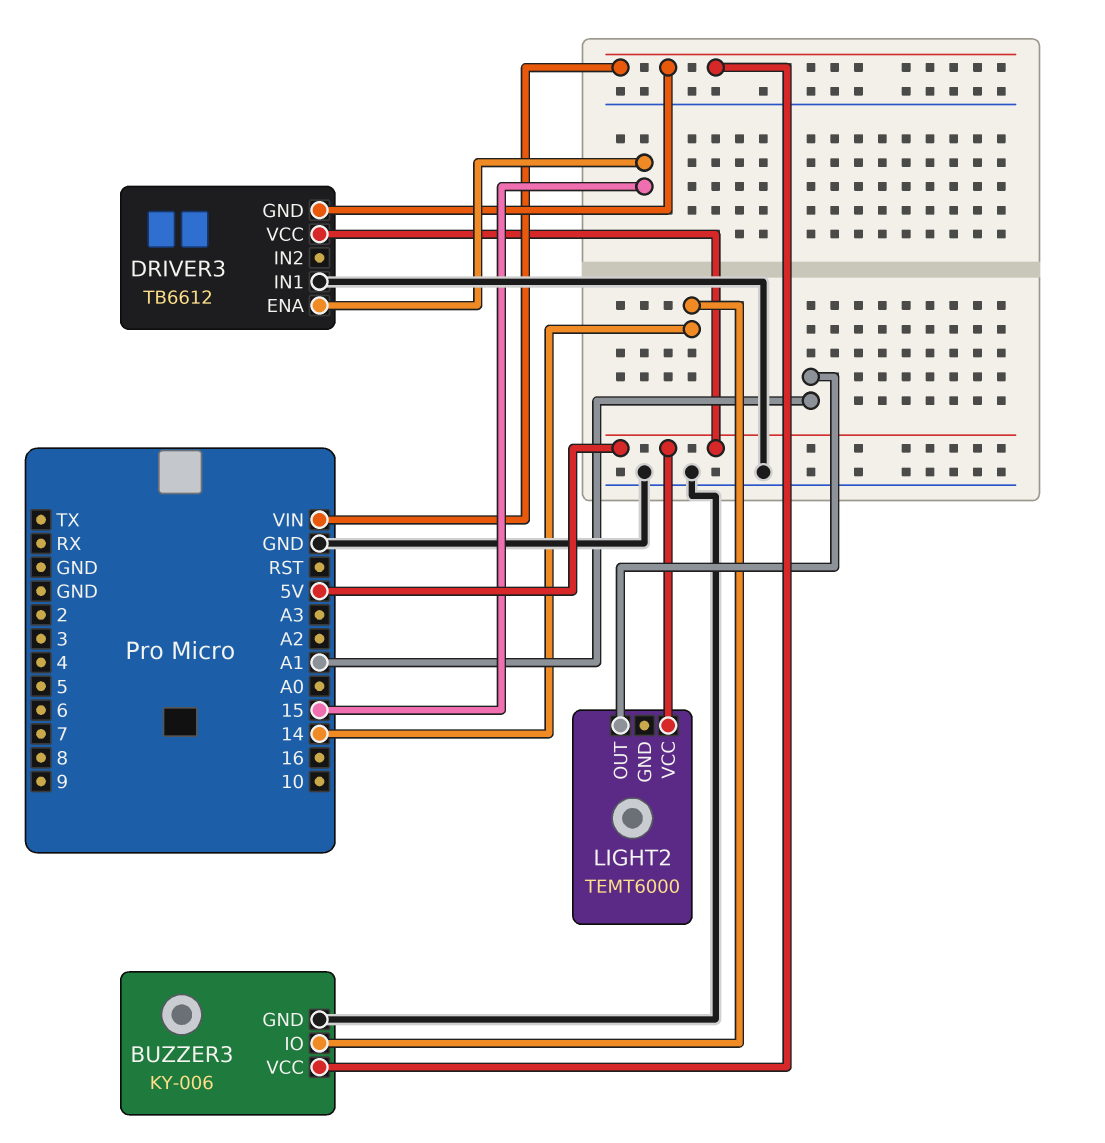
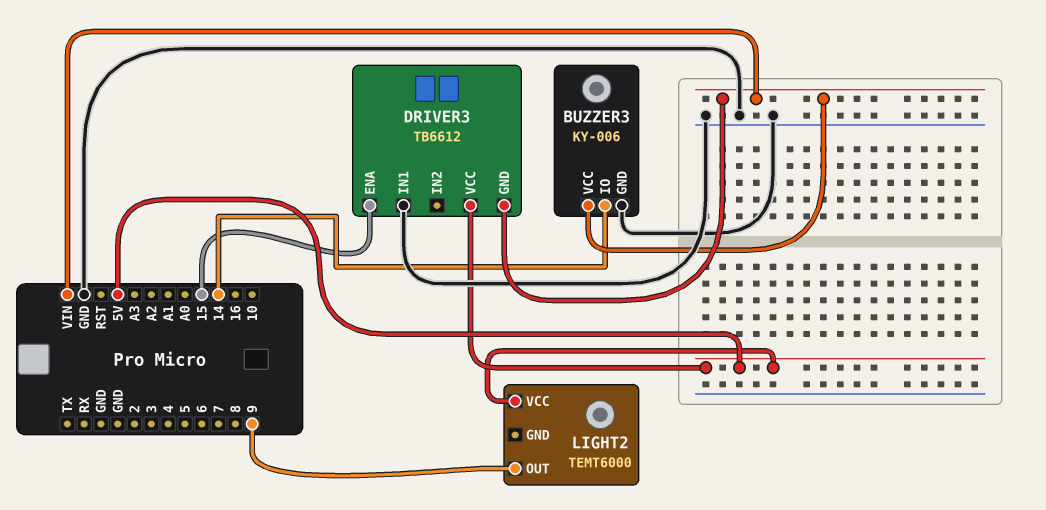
LIGHT2 pin OUT: A1 -> 9

